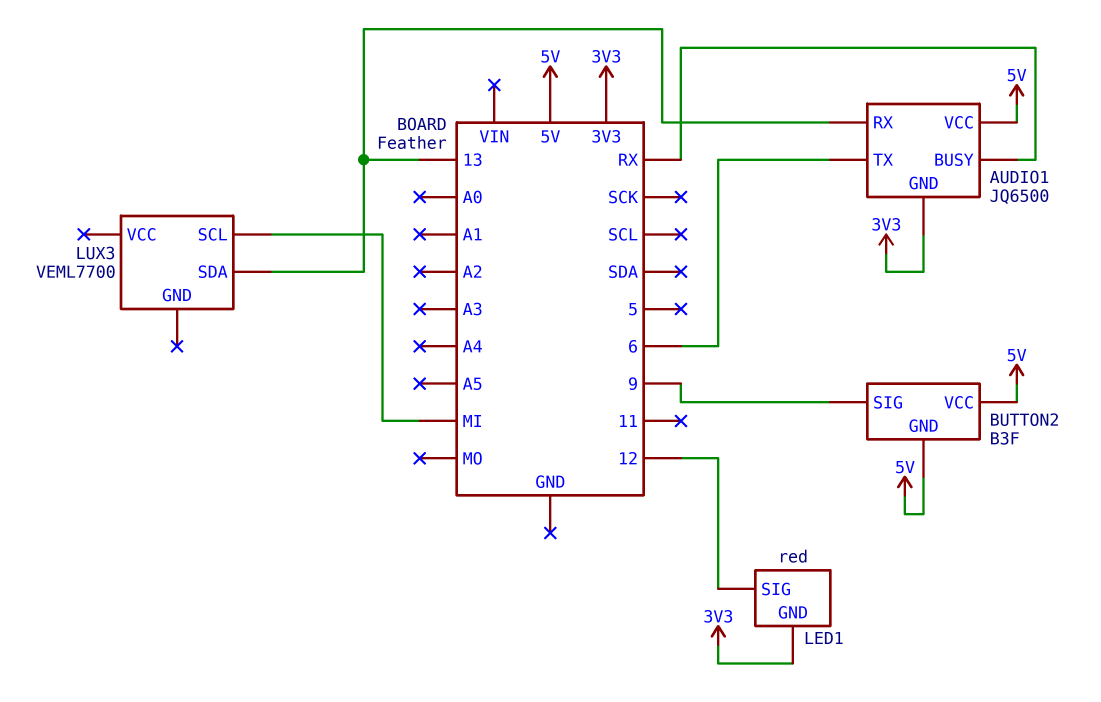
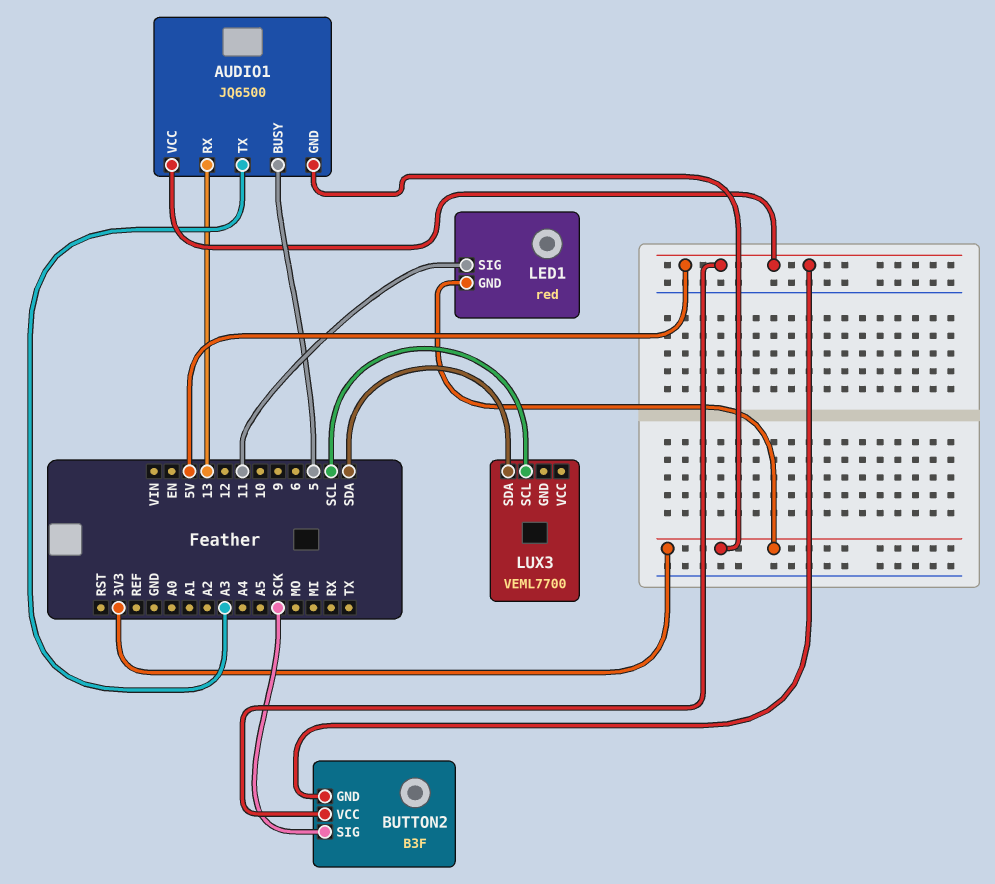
AUDIO1 pin BUSY: RX -> 5
AUDIO1 pin TX: 6 -> A3
BUTTON2 pin SIG: 9 -> SCK
LED1 pin SIG: 12 -> 11
LUX3 pin SCL: MI -> SCL
LUX3 pin SDA: 13 -> SDA

